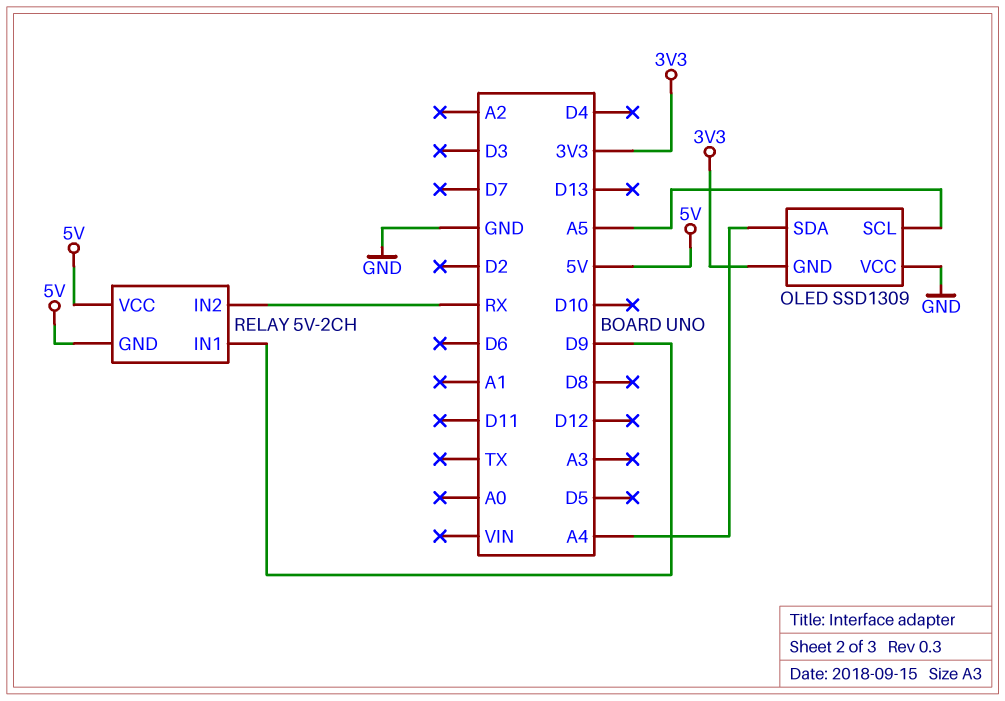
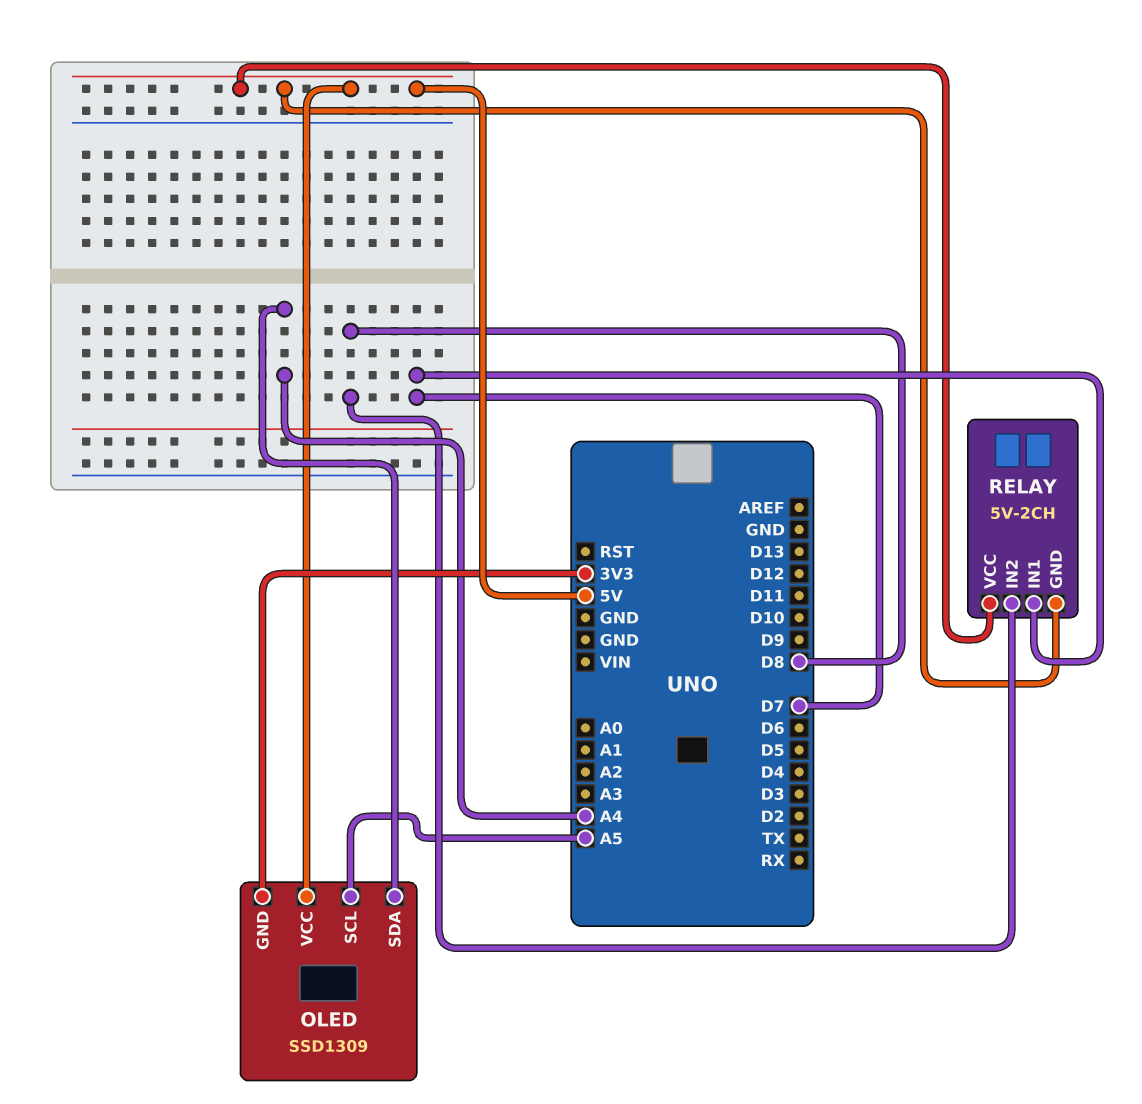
OLED pin VCC: GND -> 5V
RELAY pin IN1: D9 -> D7
RELAY pin IN2: RX -> D8

